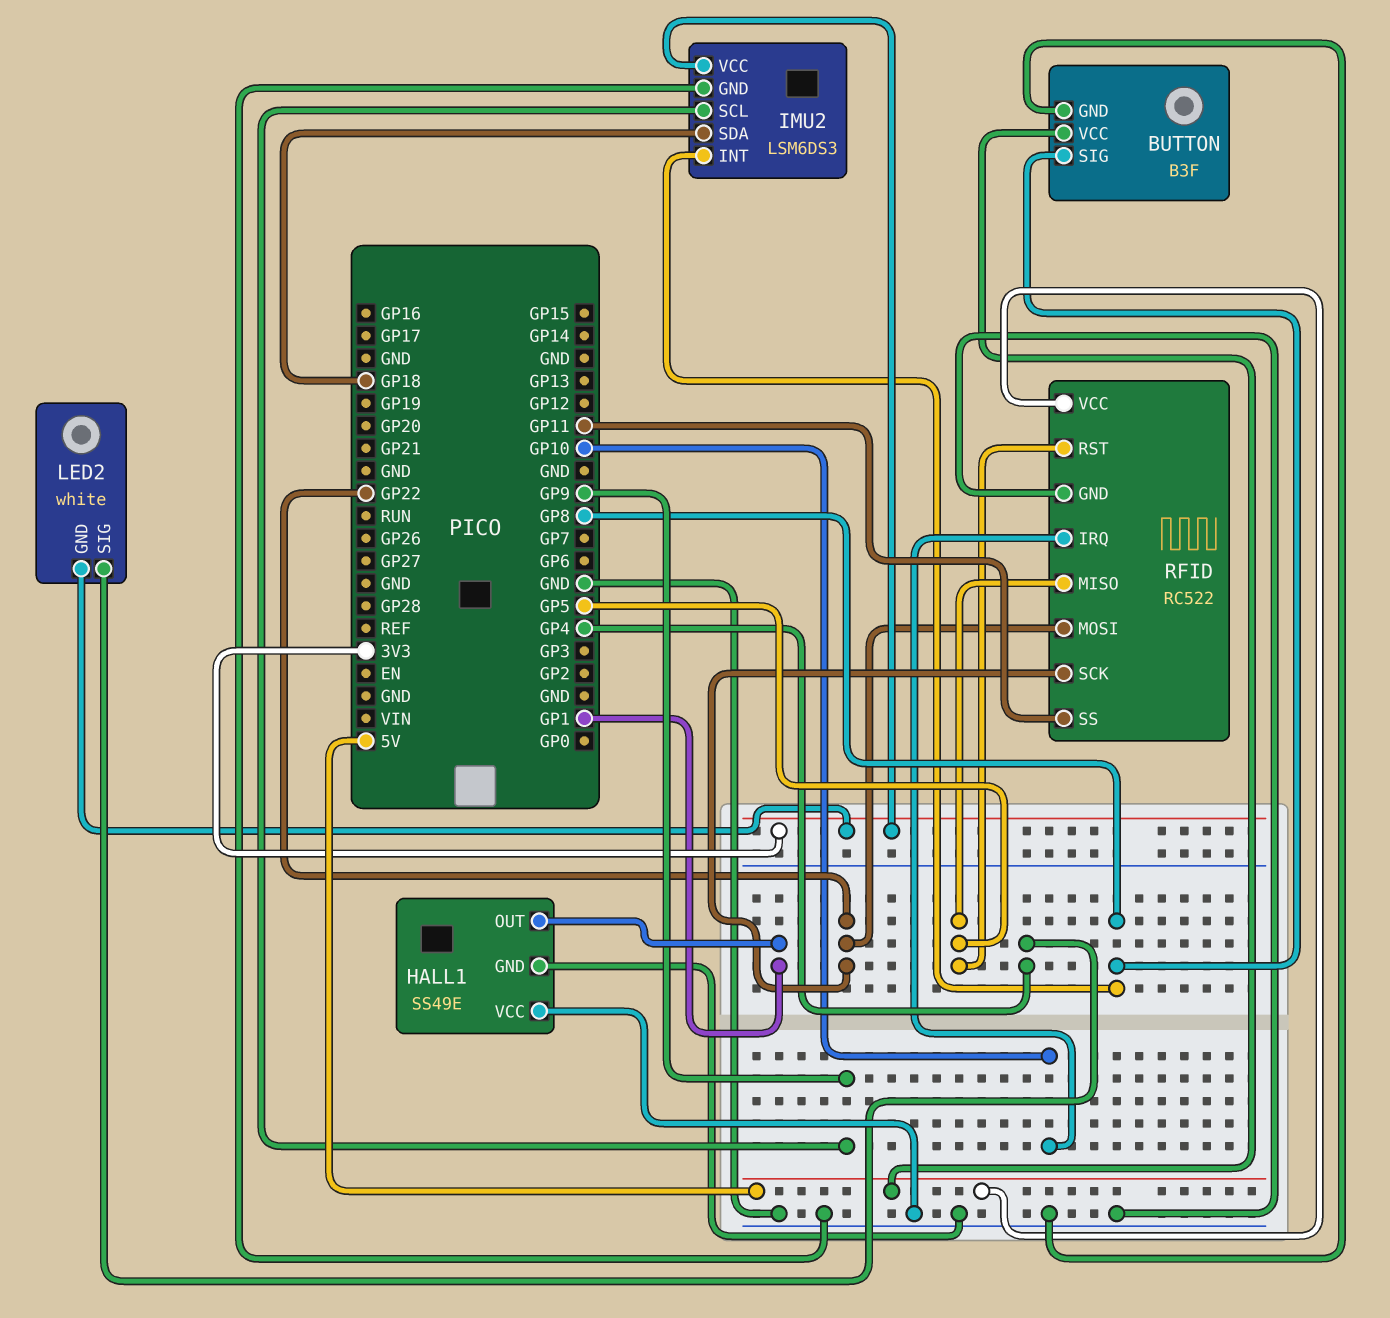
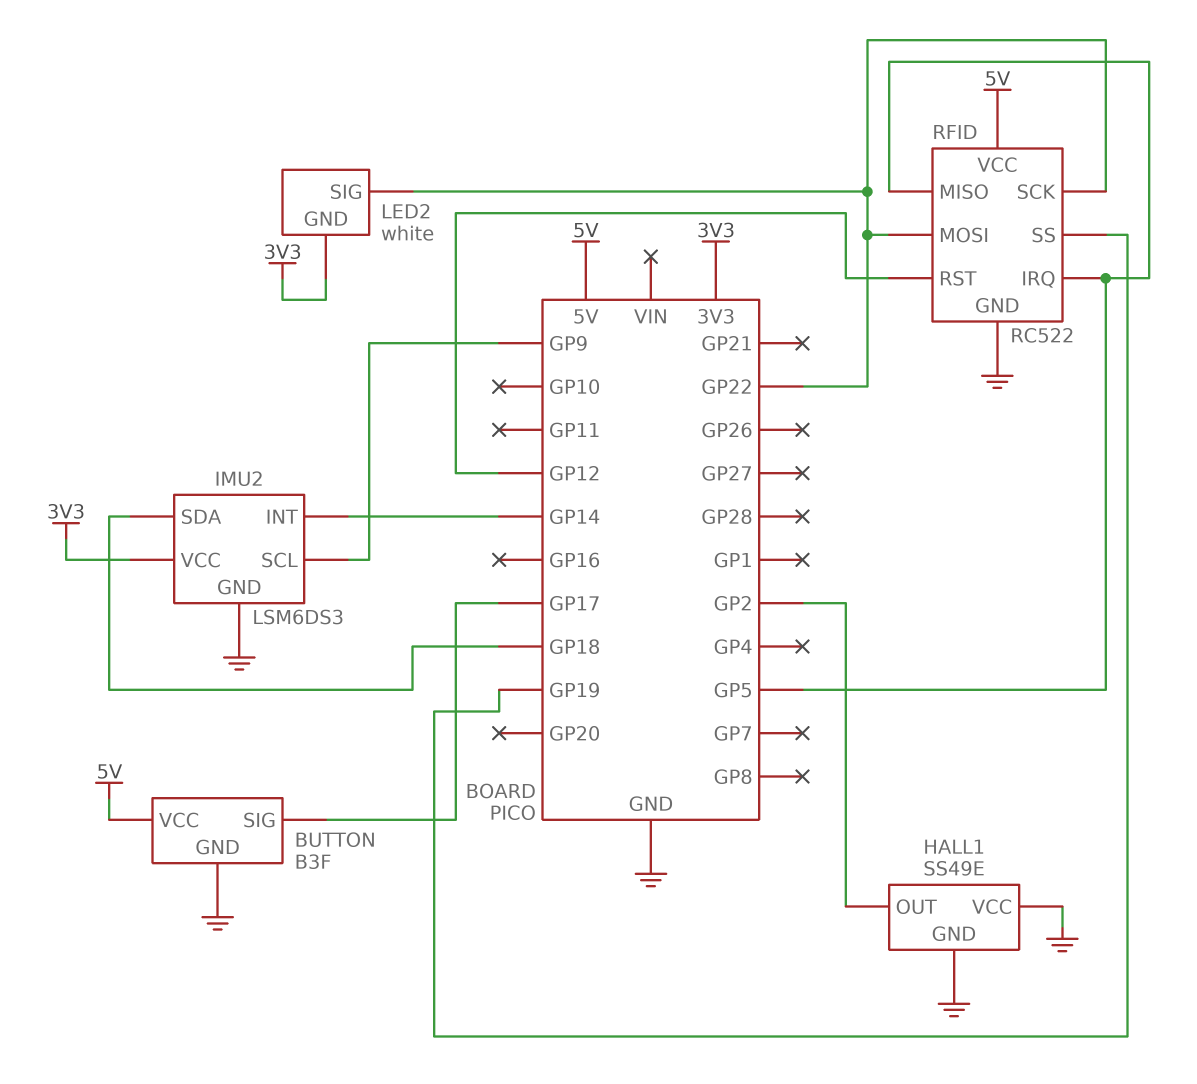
BUTTON pin SIG: GP8 -> GP17
HALL1 pin OUT: GP1 -> GP2
IMU2 pin INT: GP8 -> GP14
LED2 pin SIG: GP4 -> GP22
RFID pin IRQ: GP10 -> GP5
RFID pin RST: GP5 -> GP12
RFID pin SS: GP11 -> GP19

